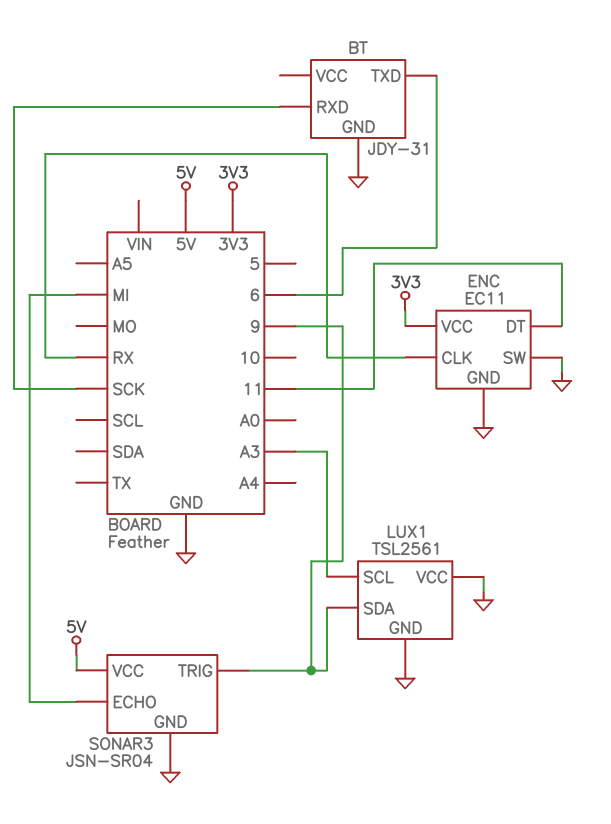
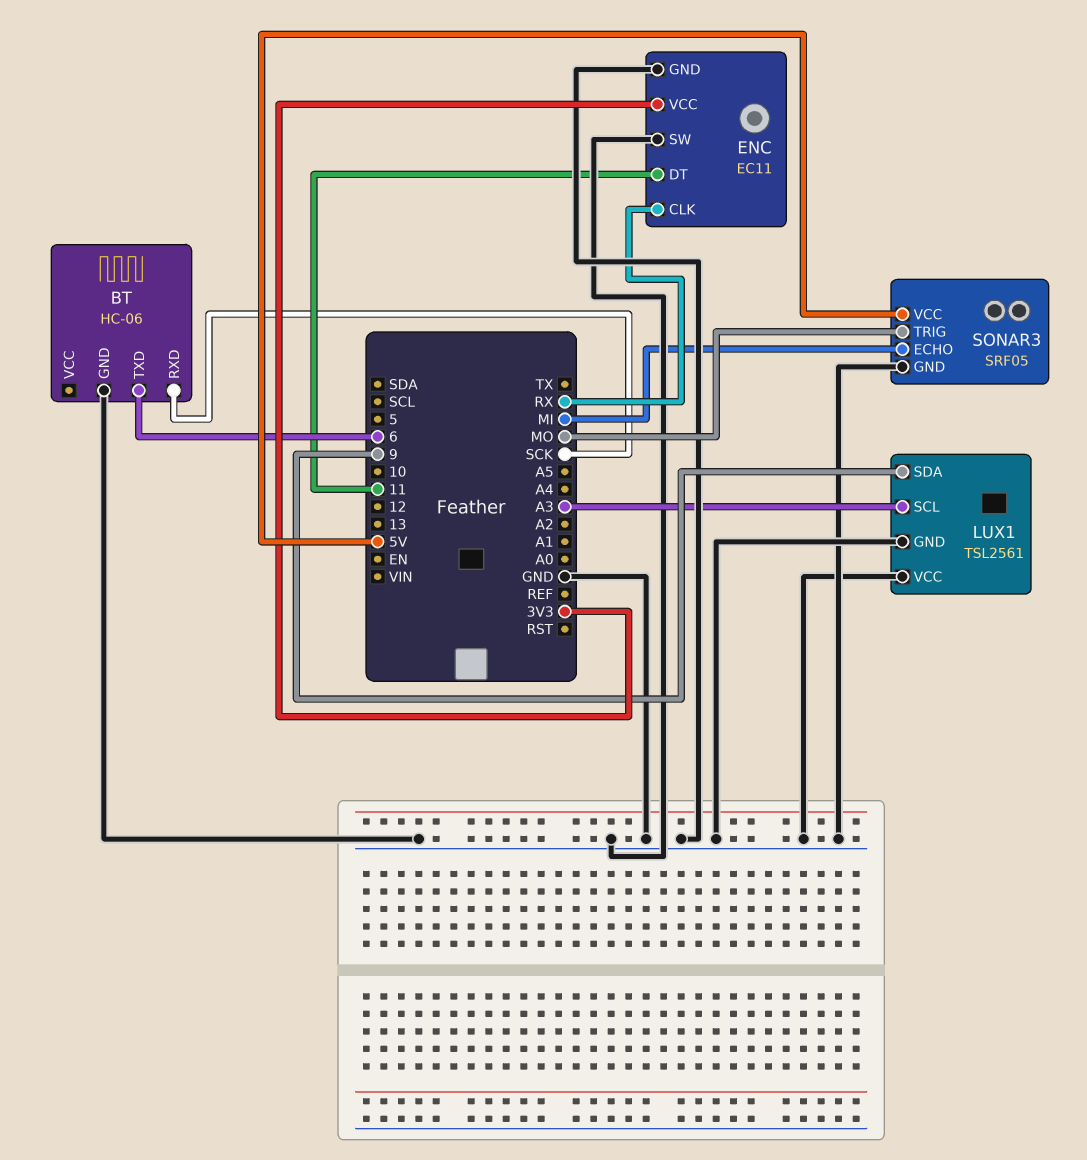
BT: JDY-31 -> HC-06
SONAR3: JSN-SR04 -> SRF05
SONAR3 pin TRIG: 9 -> MO

